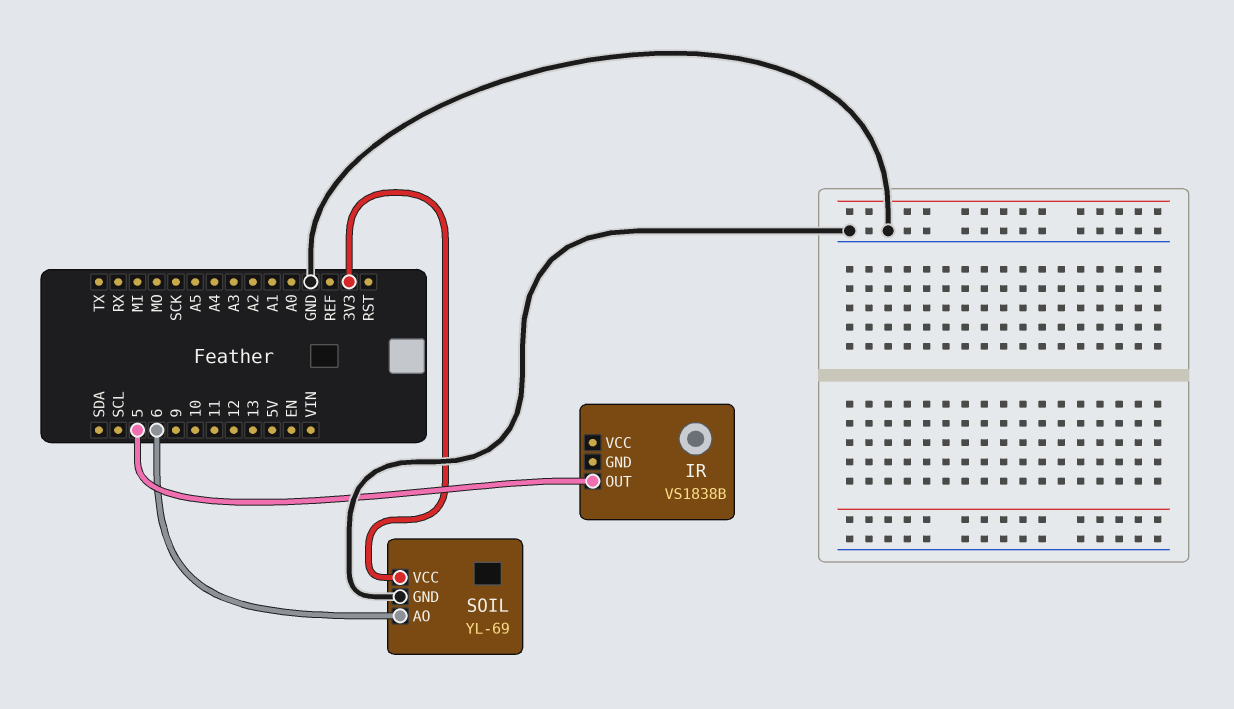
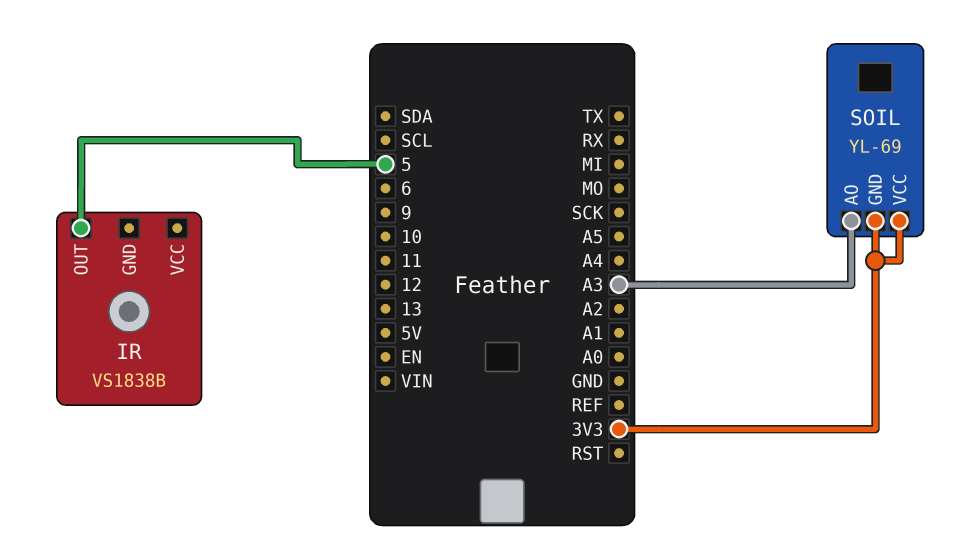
SOIL pin AO: 6 -> A3
SOIL pin GND: GND -> 3V3

